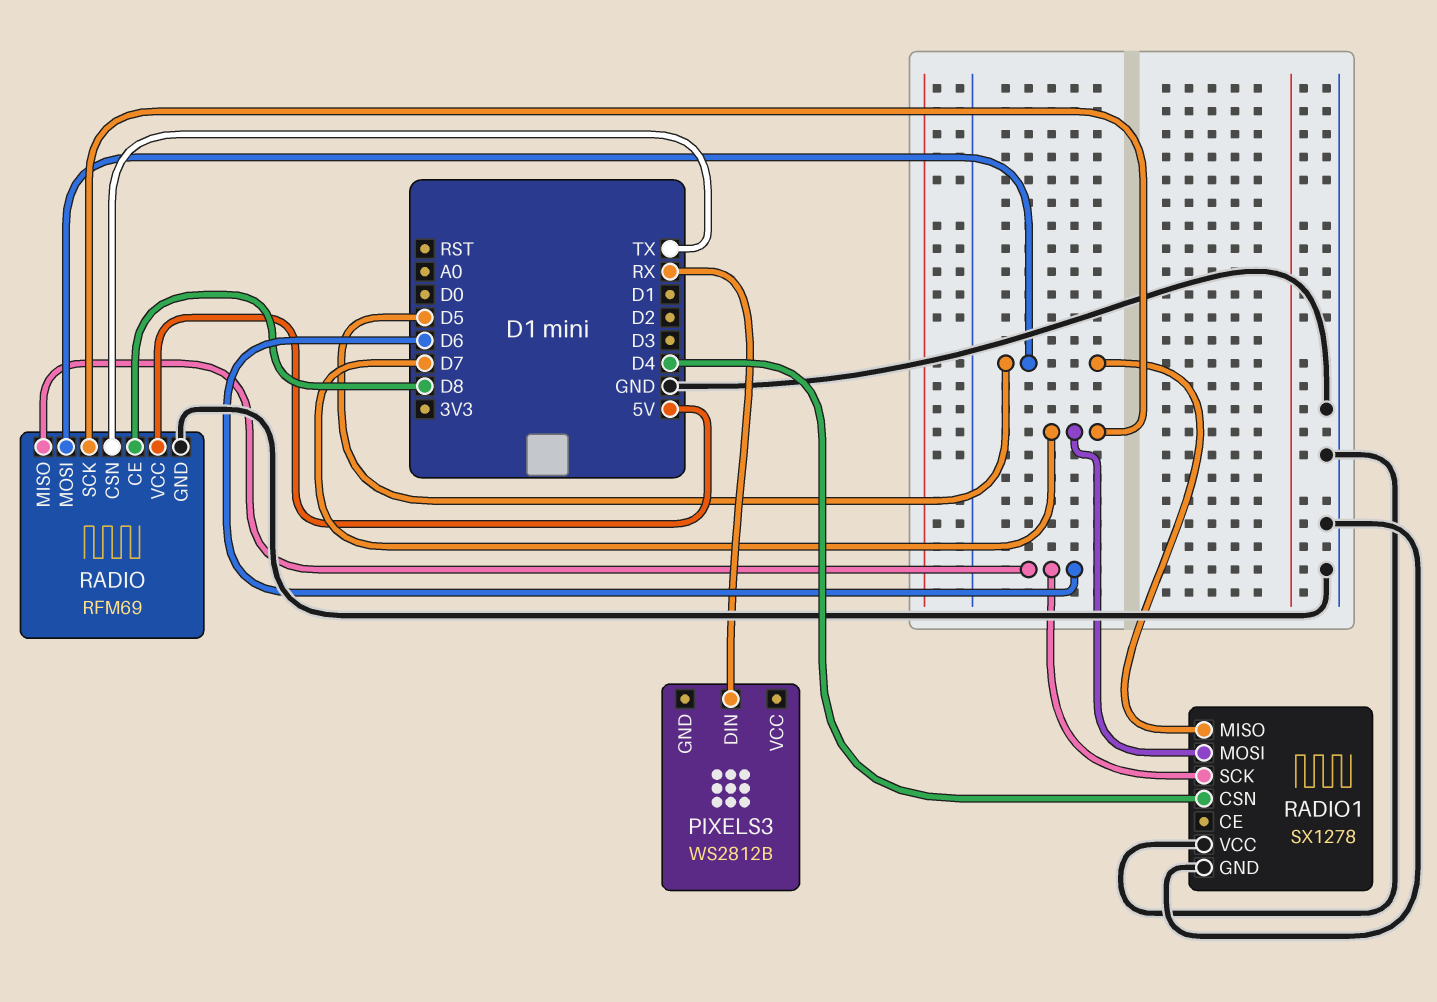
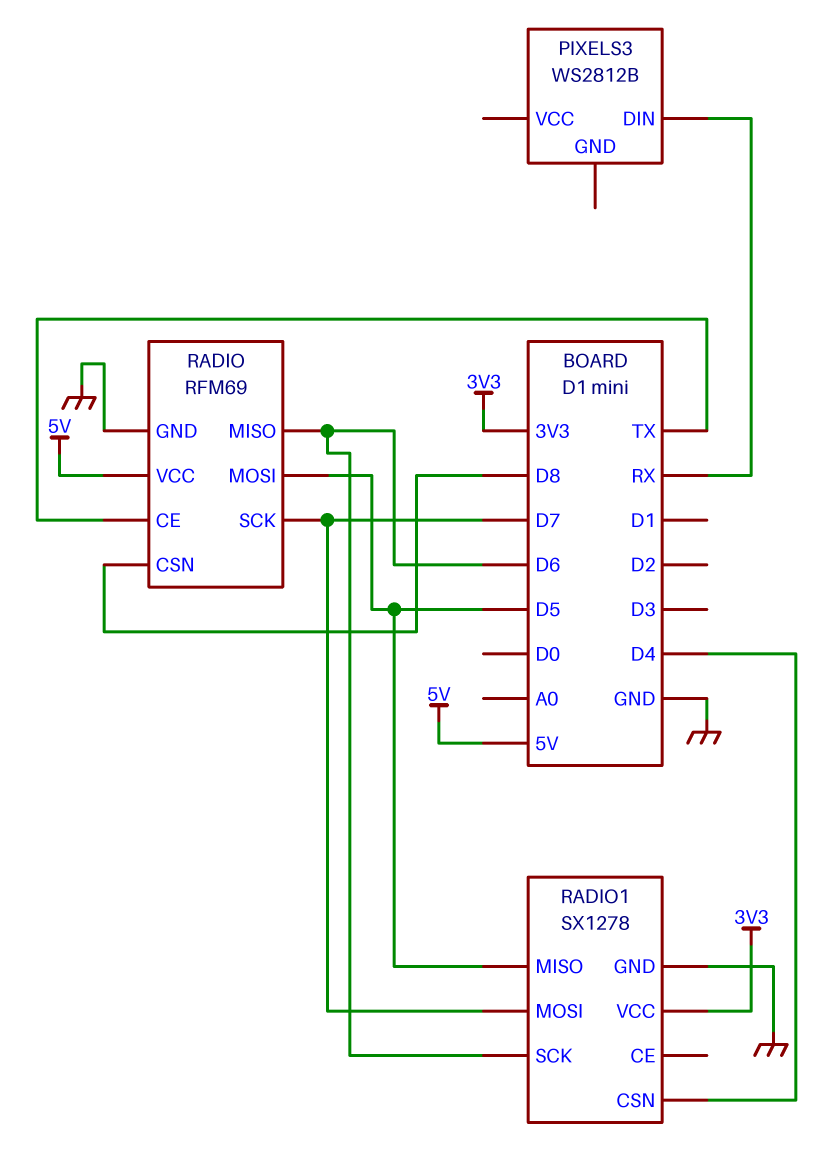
RADIO pin CE: D8 -> TX
RADIO pin CSN: TX -> D8
RADIO1 pin VCC: GND -> 3V3

